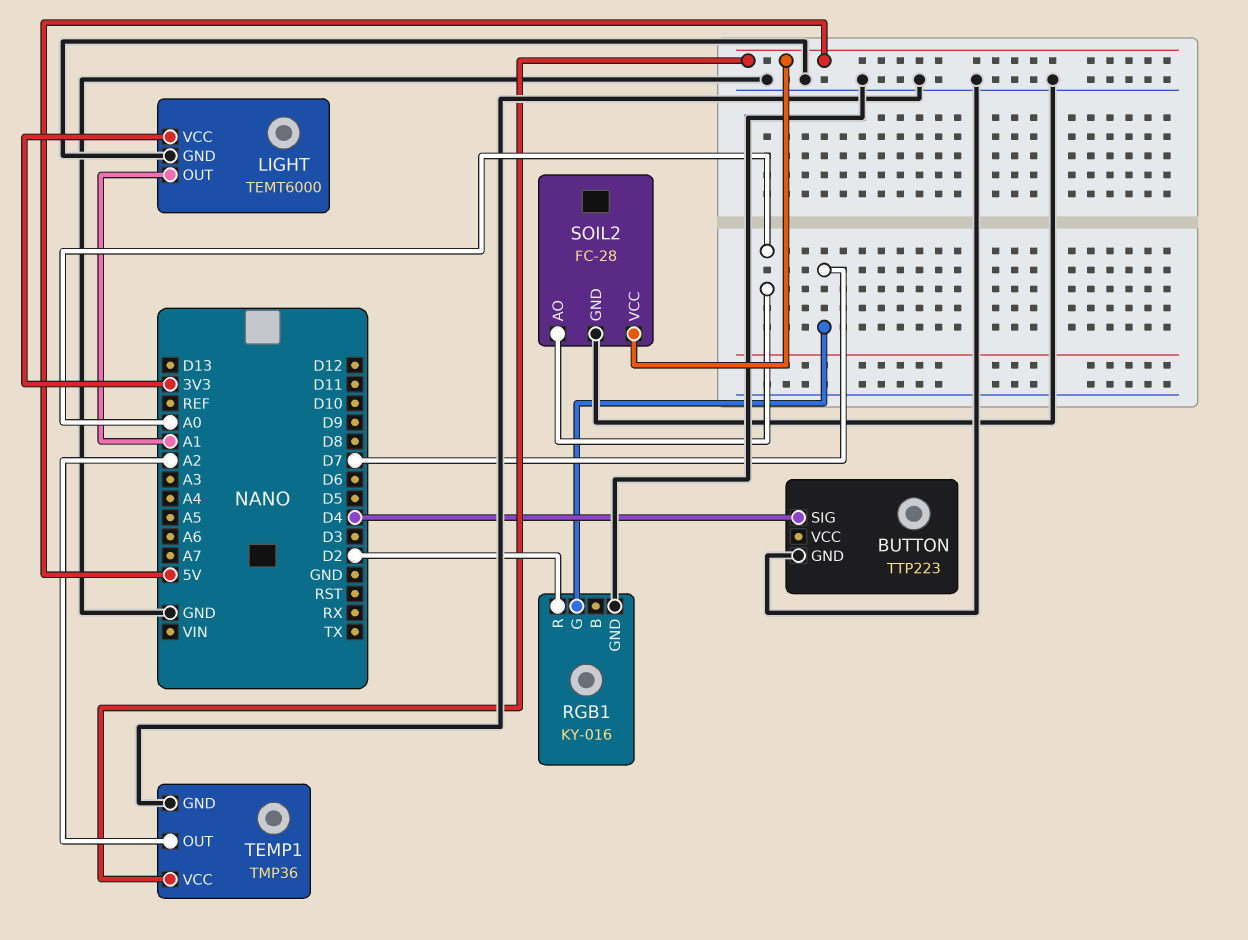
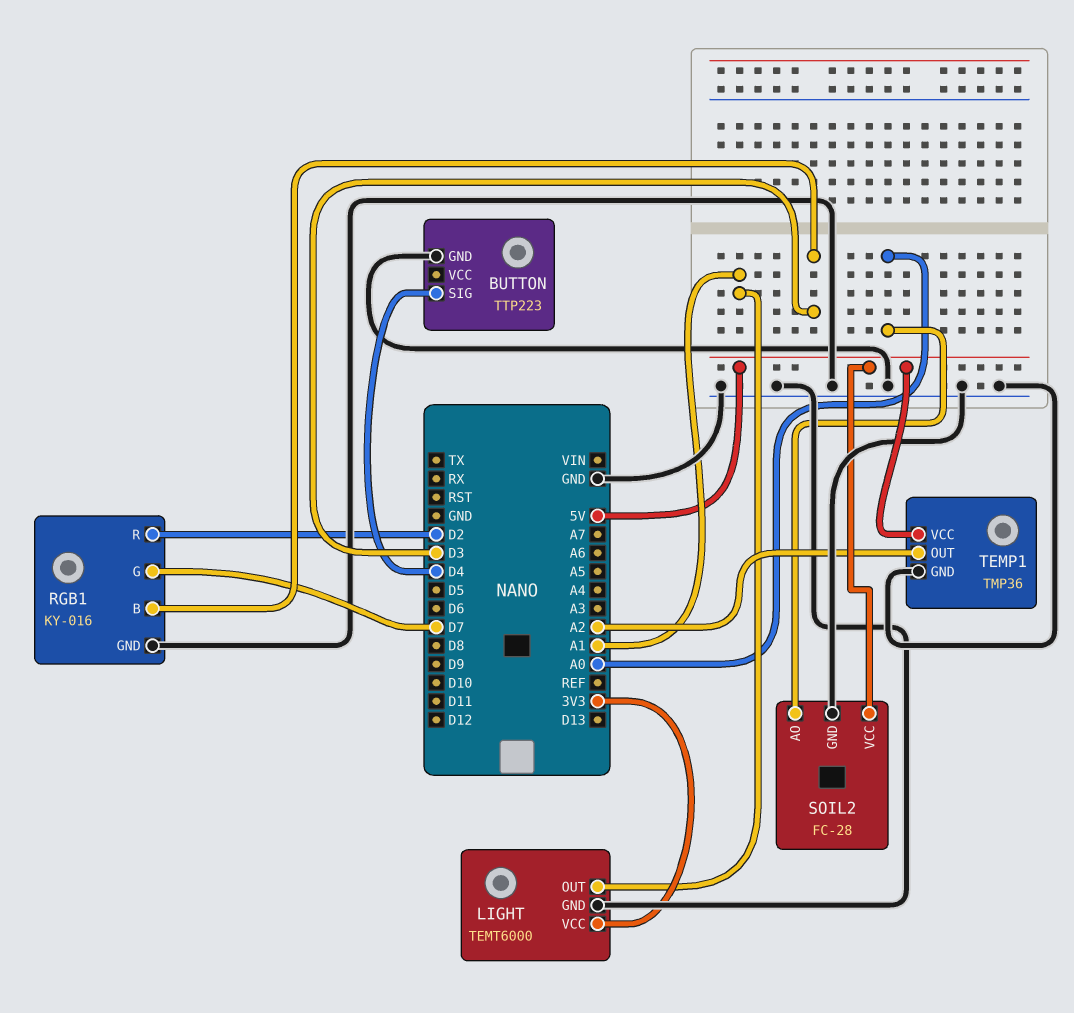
RGB1 pin B: none -> D3

